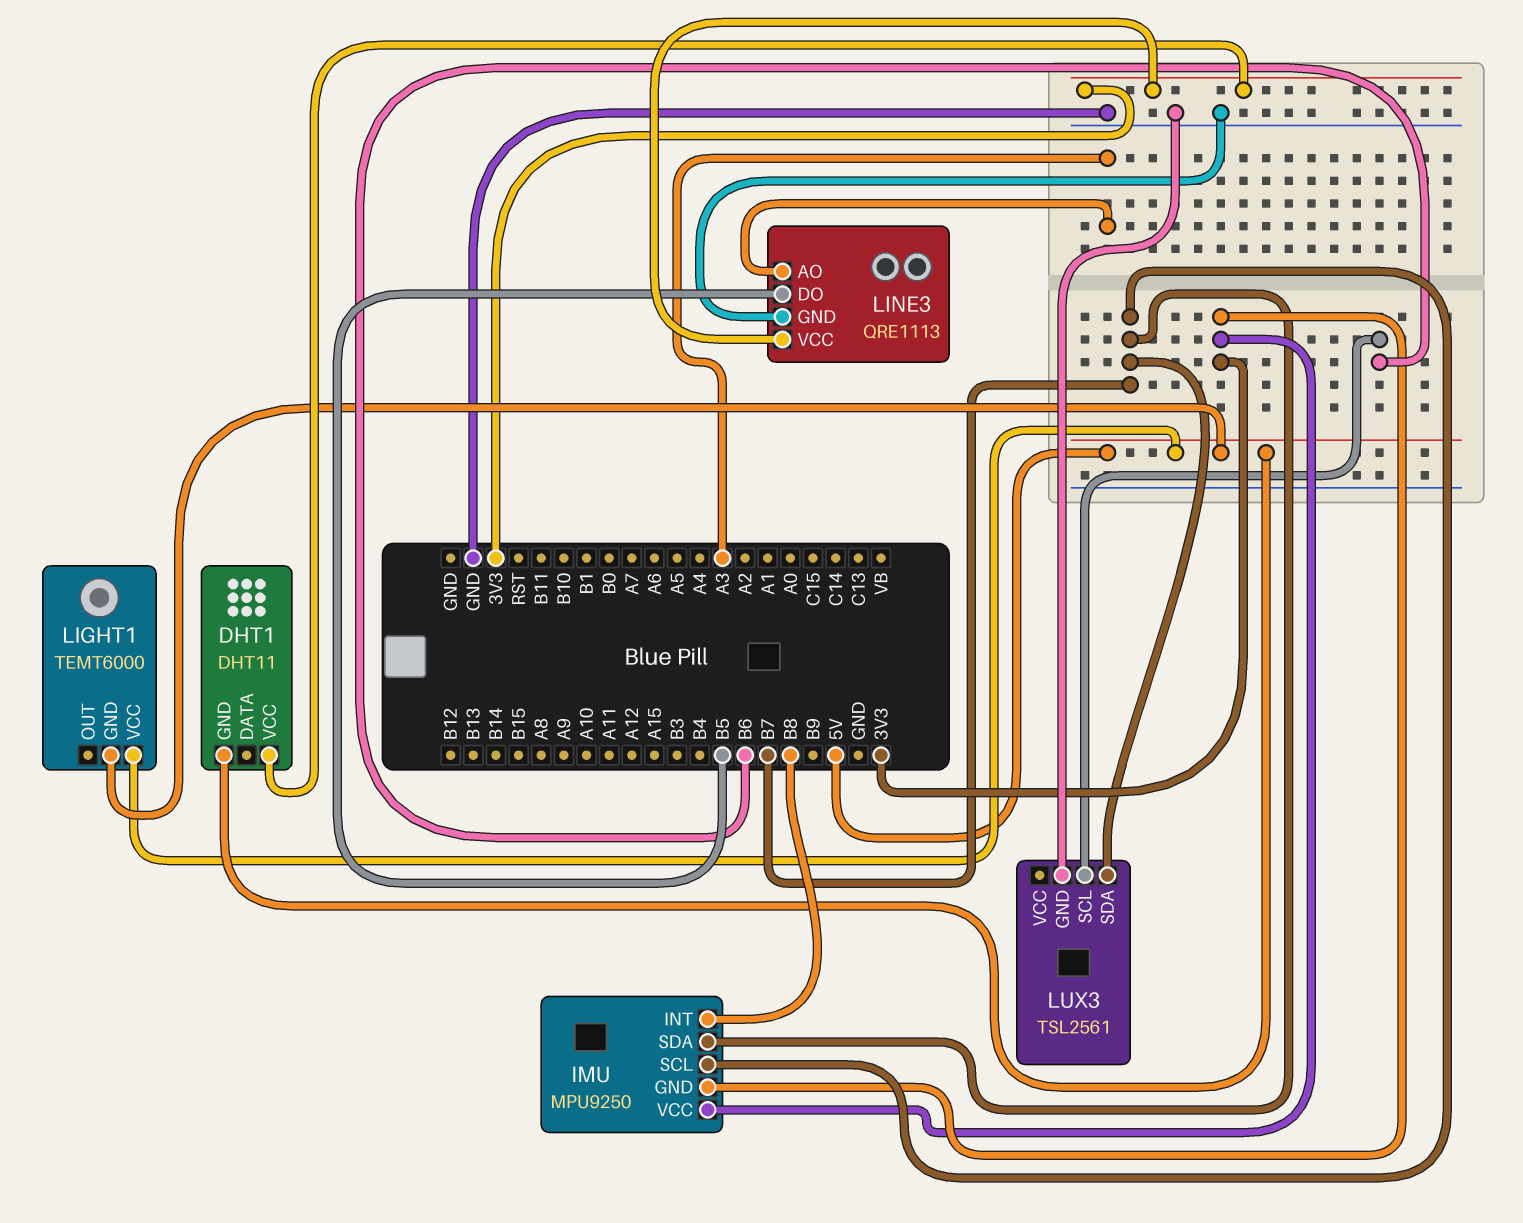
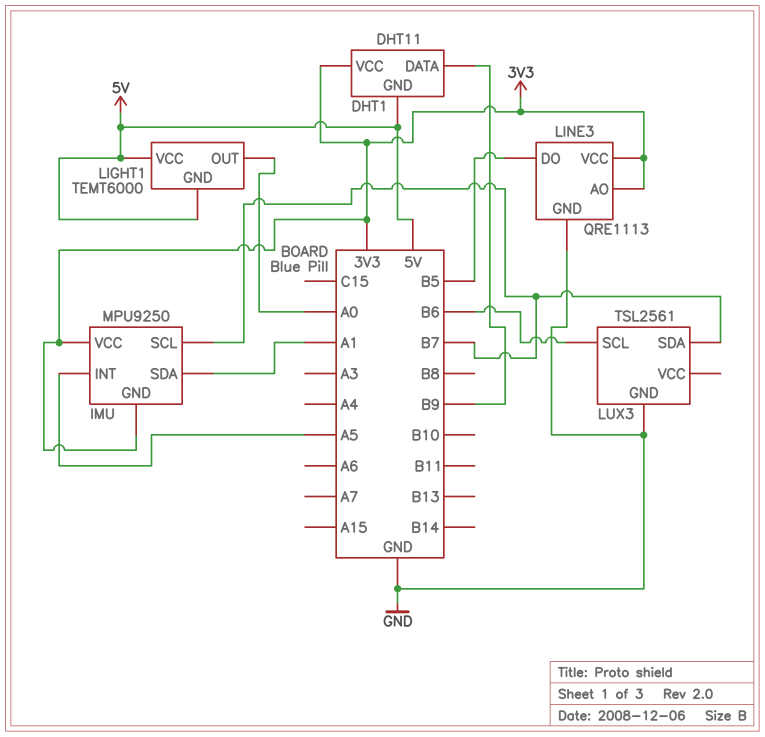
DHT1 pin DATA: none -> B9
IMU pin INT: B8 -> A5
IMU pin SDA: B7 -> A1
LIGHT1 pin OUT: none -> A0
LINE3 pin AO: A3 -> 3V3

